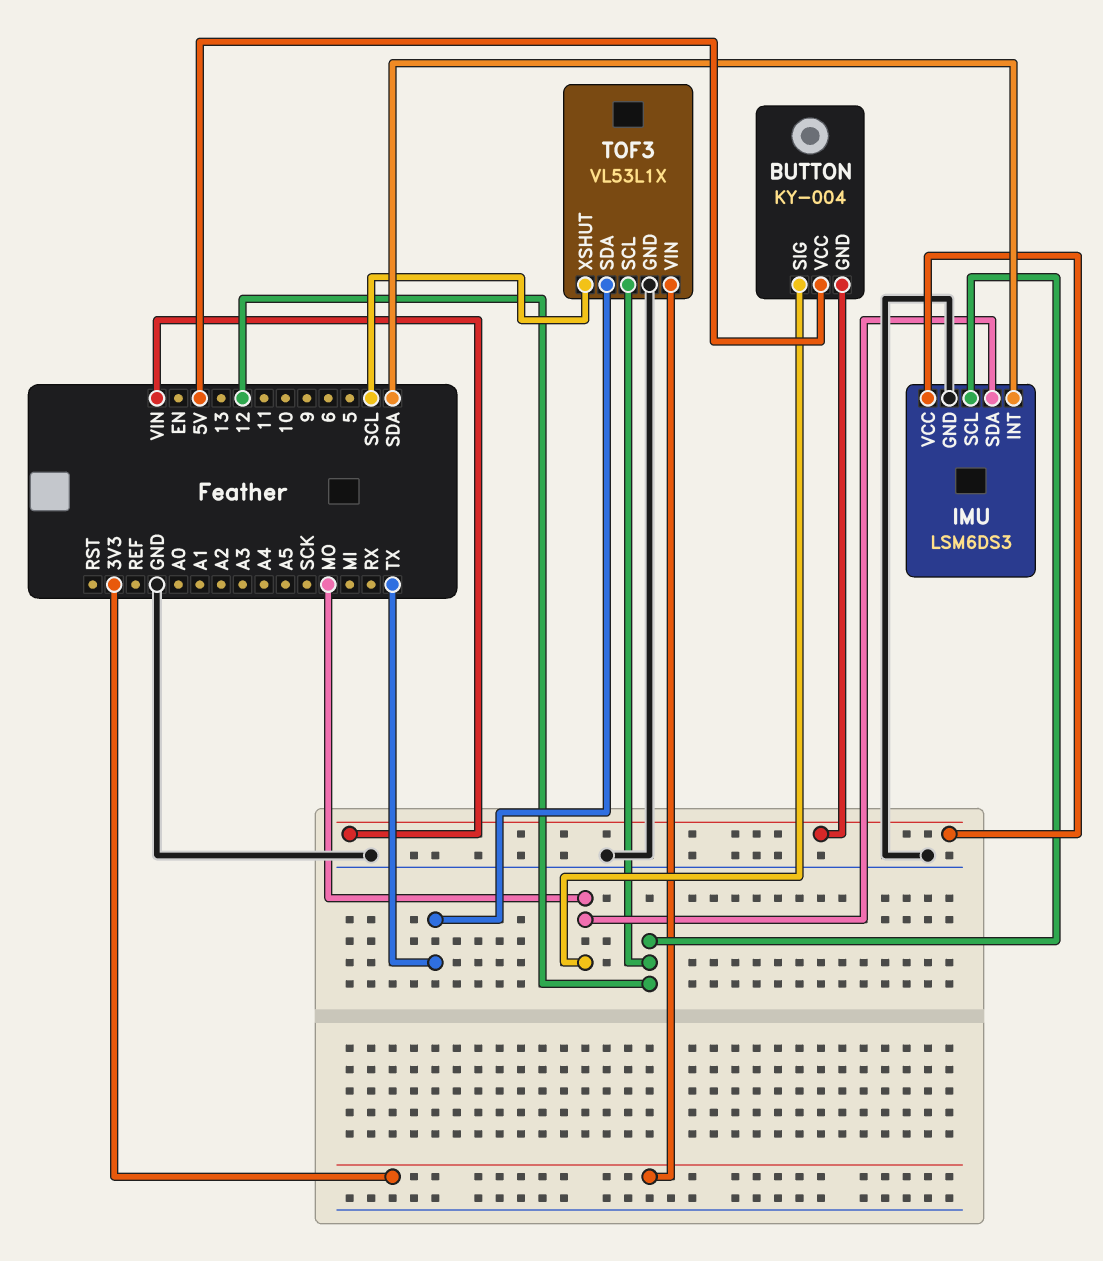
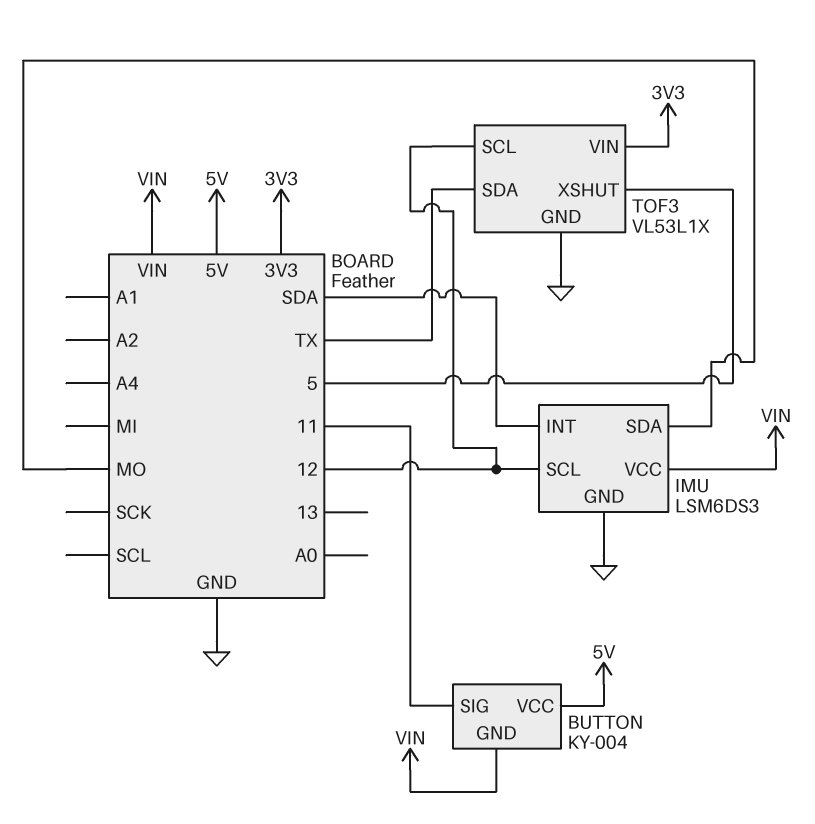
BUTTON pin SIG: MO -> 11
TOF3 pin XSHUT: SCL -> 5

